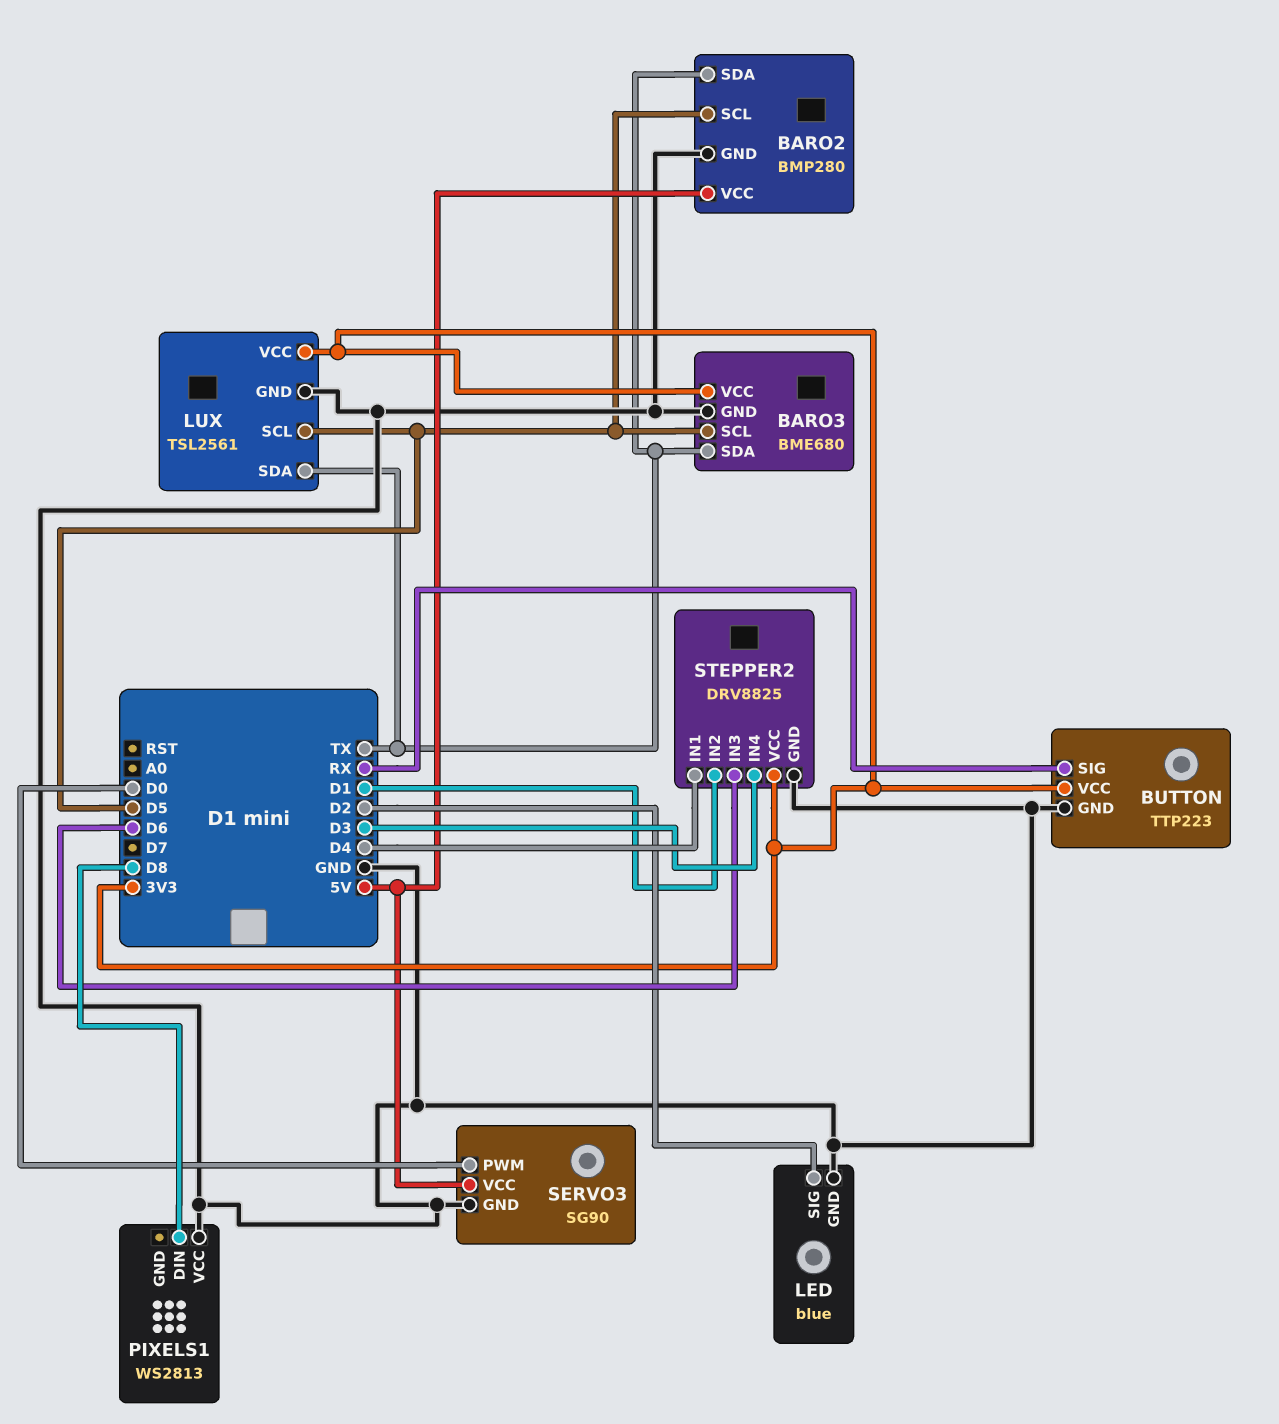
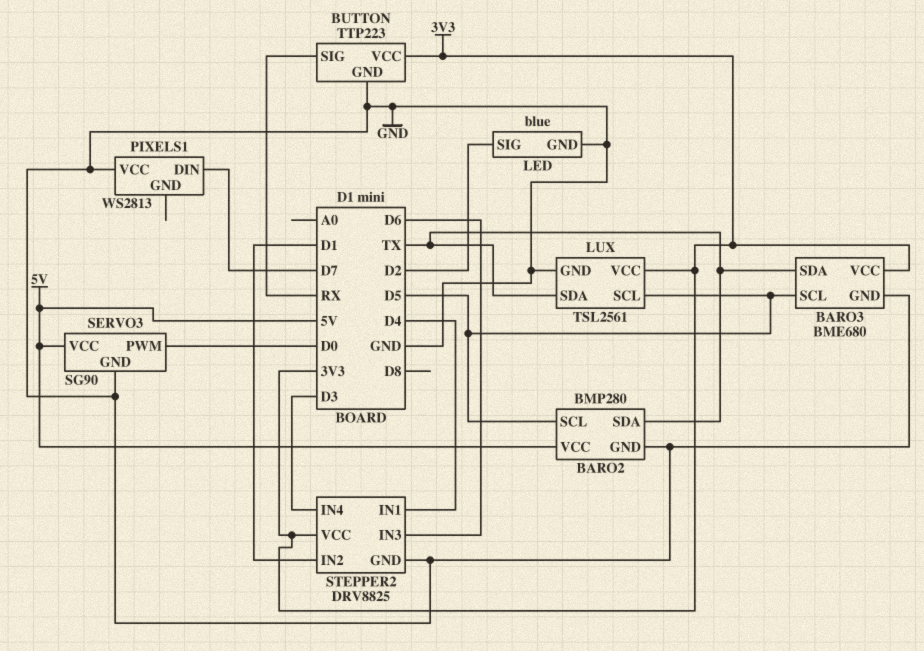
PIXELS1 pin DIN: D8 -> D7

